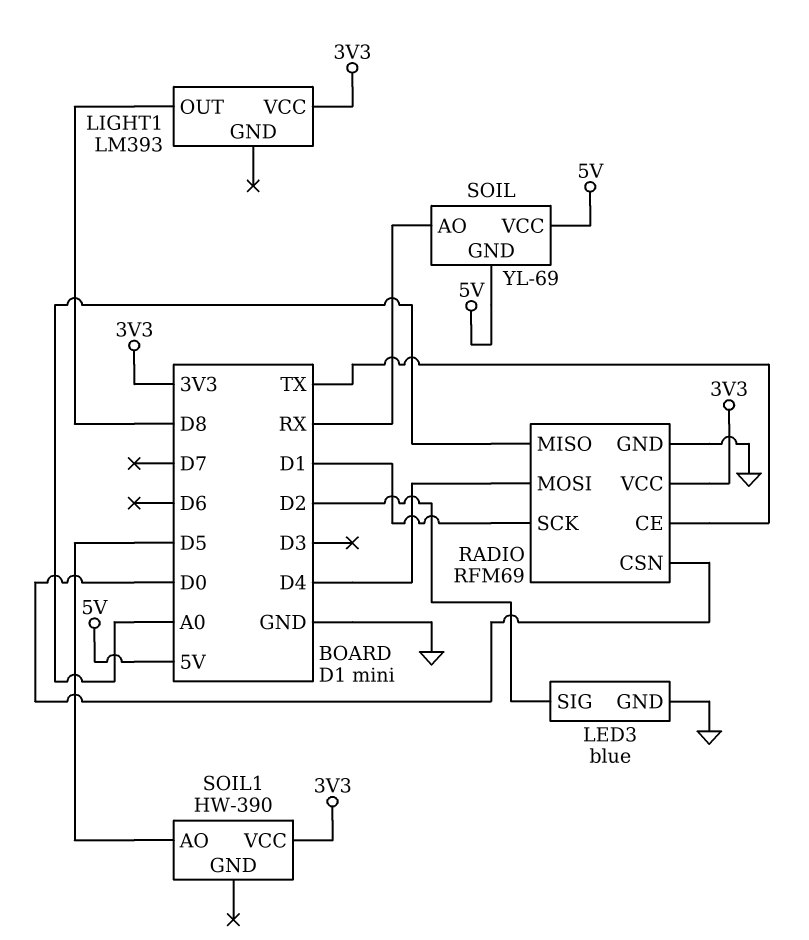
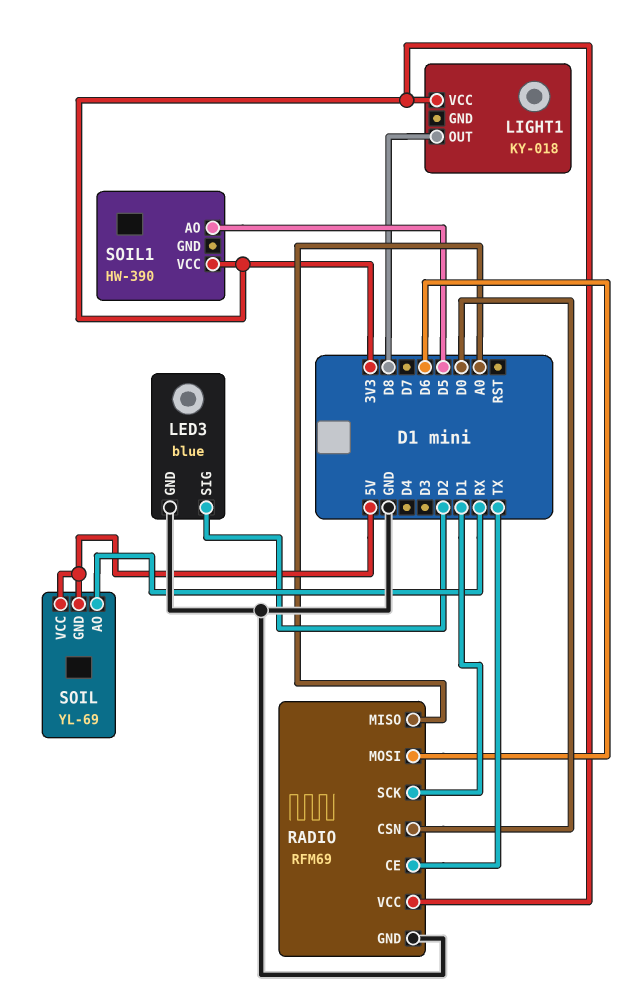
LIGHT1: LM393 -> KY-018
RADIO pin MOSI: D4 -> D6

